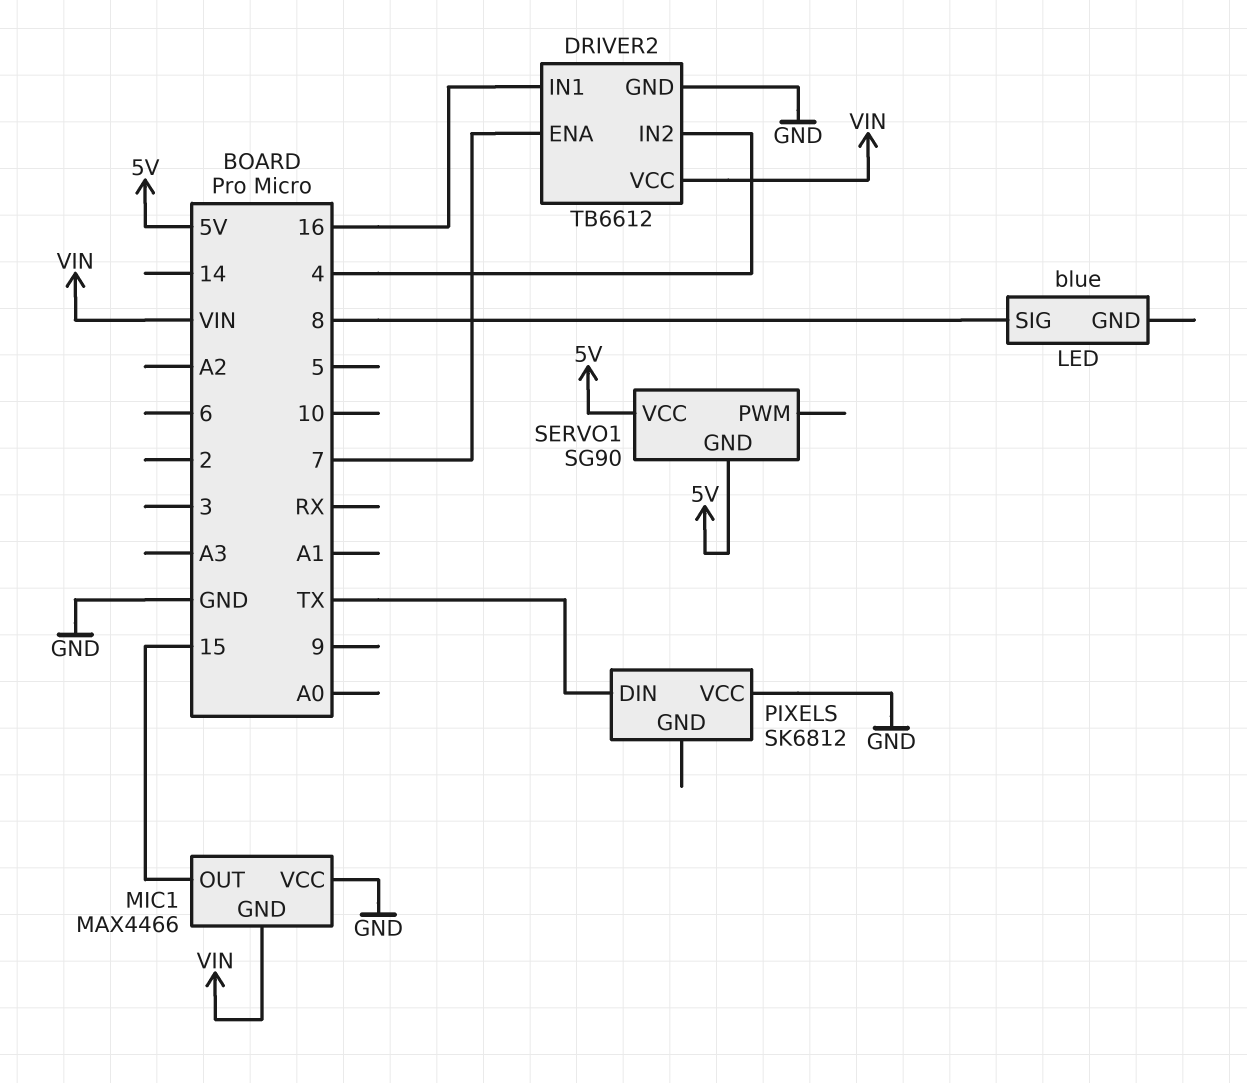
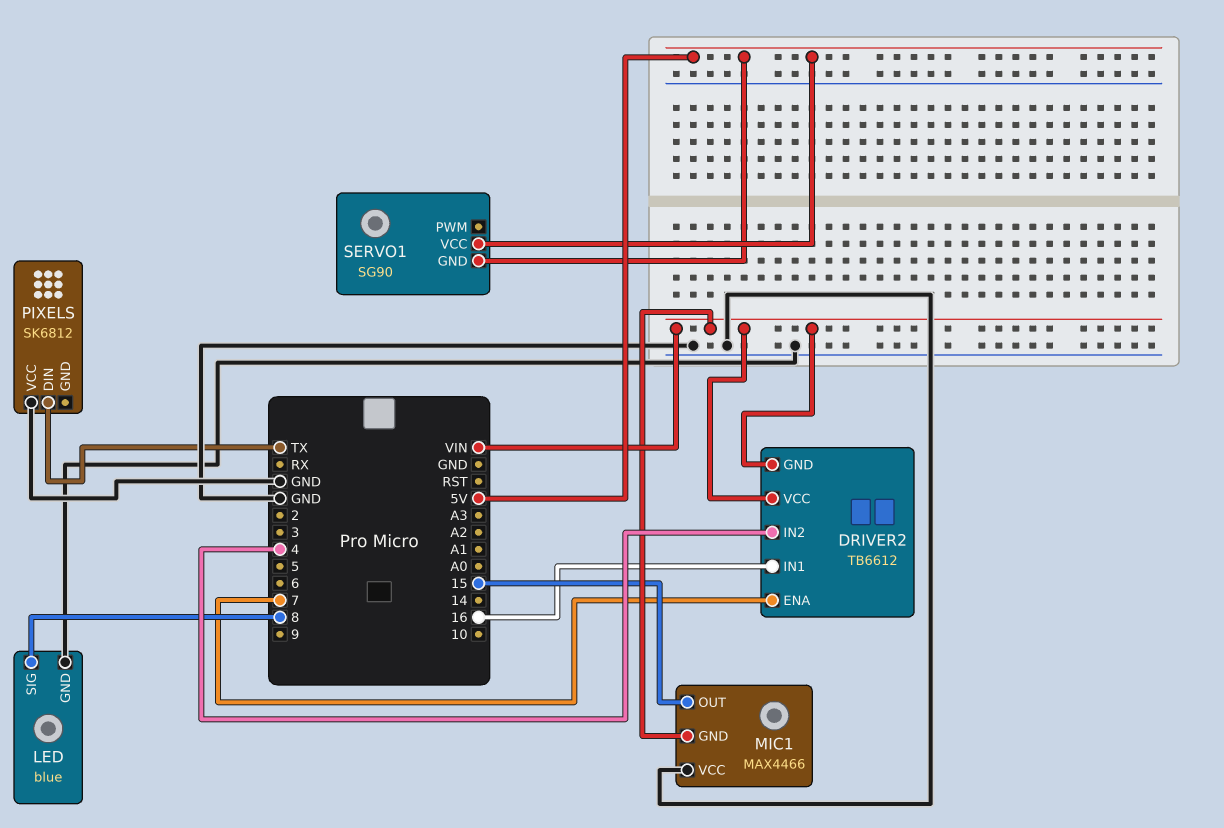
DRIVER2 pin GND: GND -> VIN
LED pin GND: none -> GND

